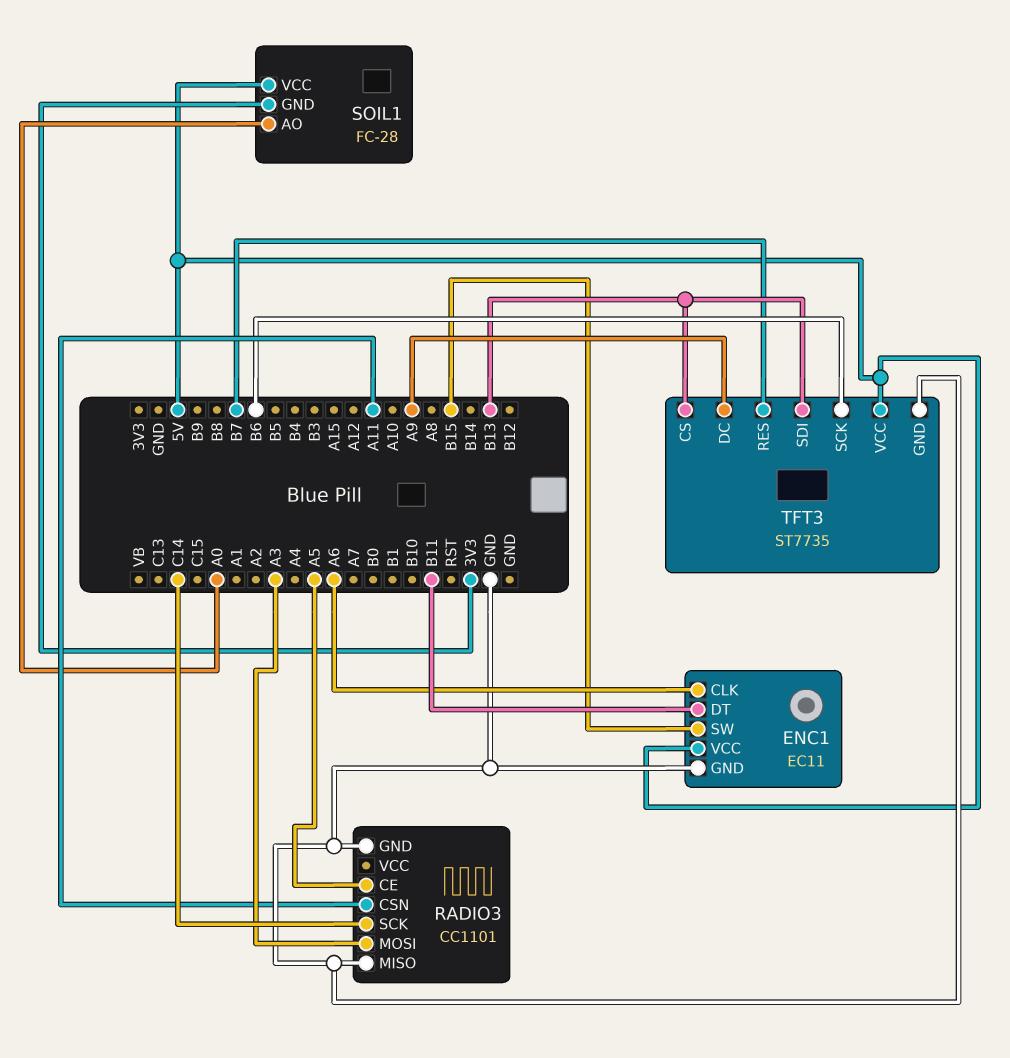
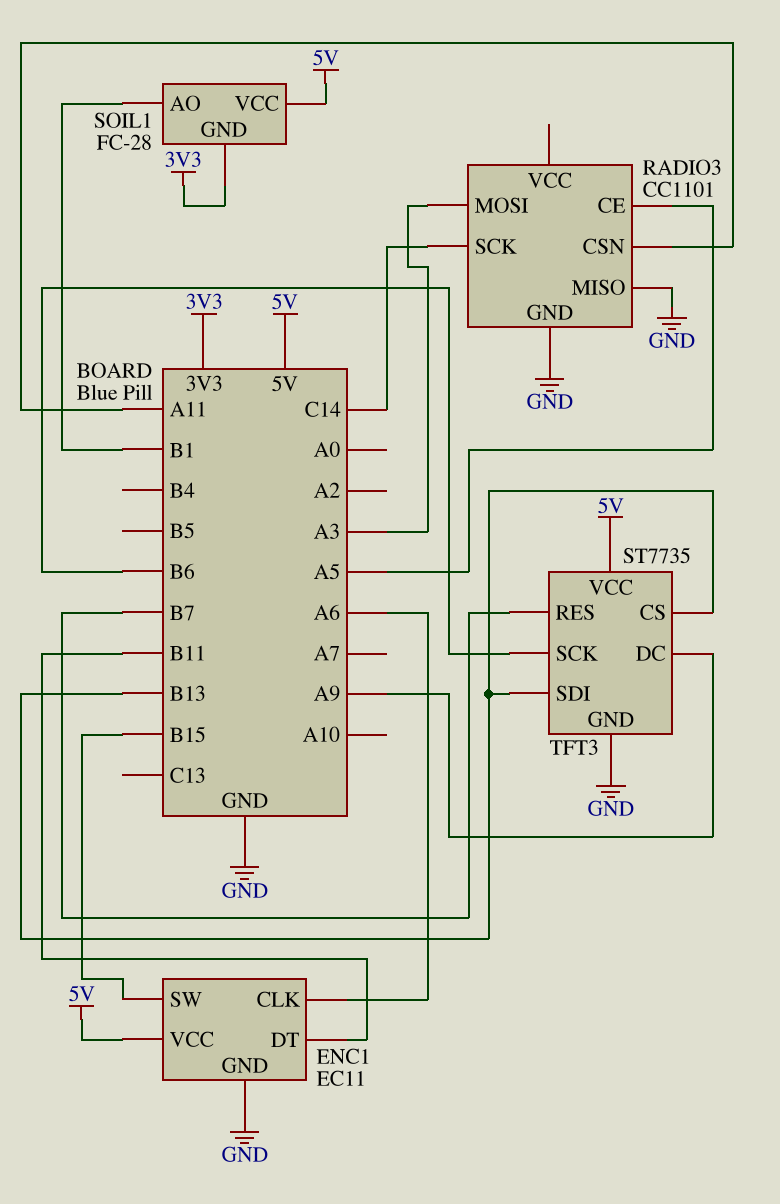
SOIL1 pin AO: A0 -> B1

